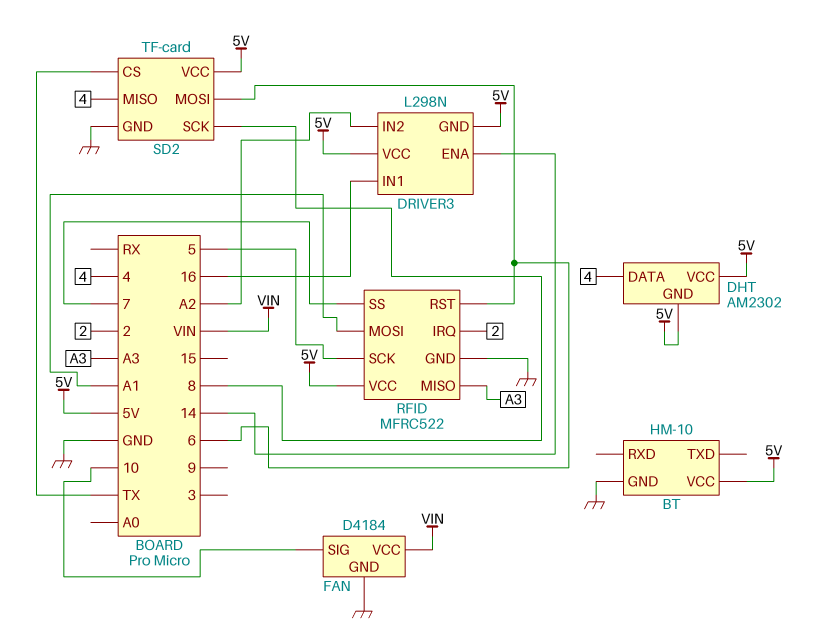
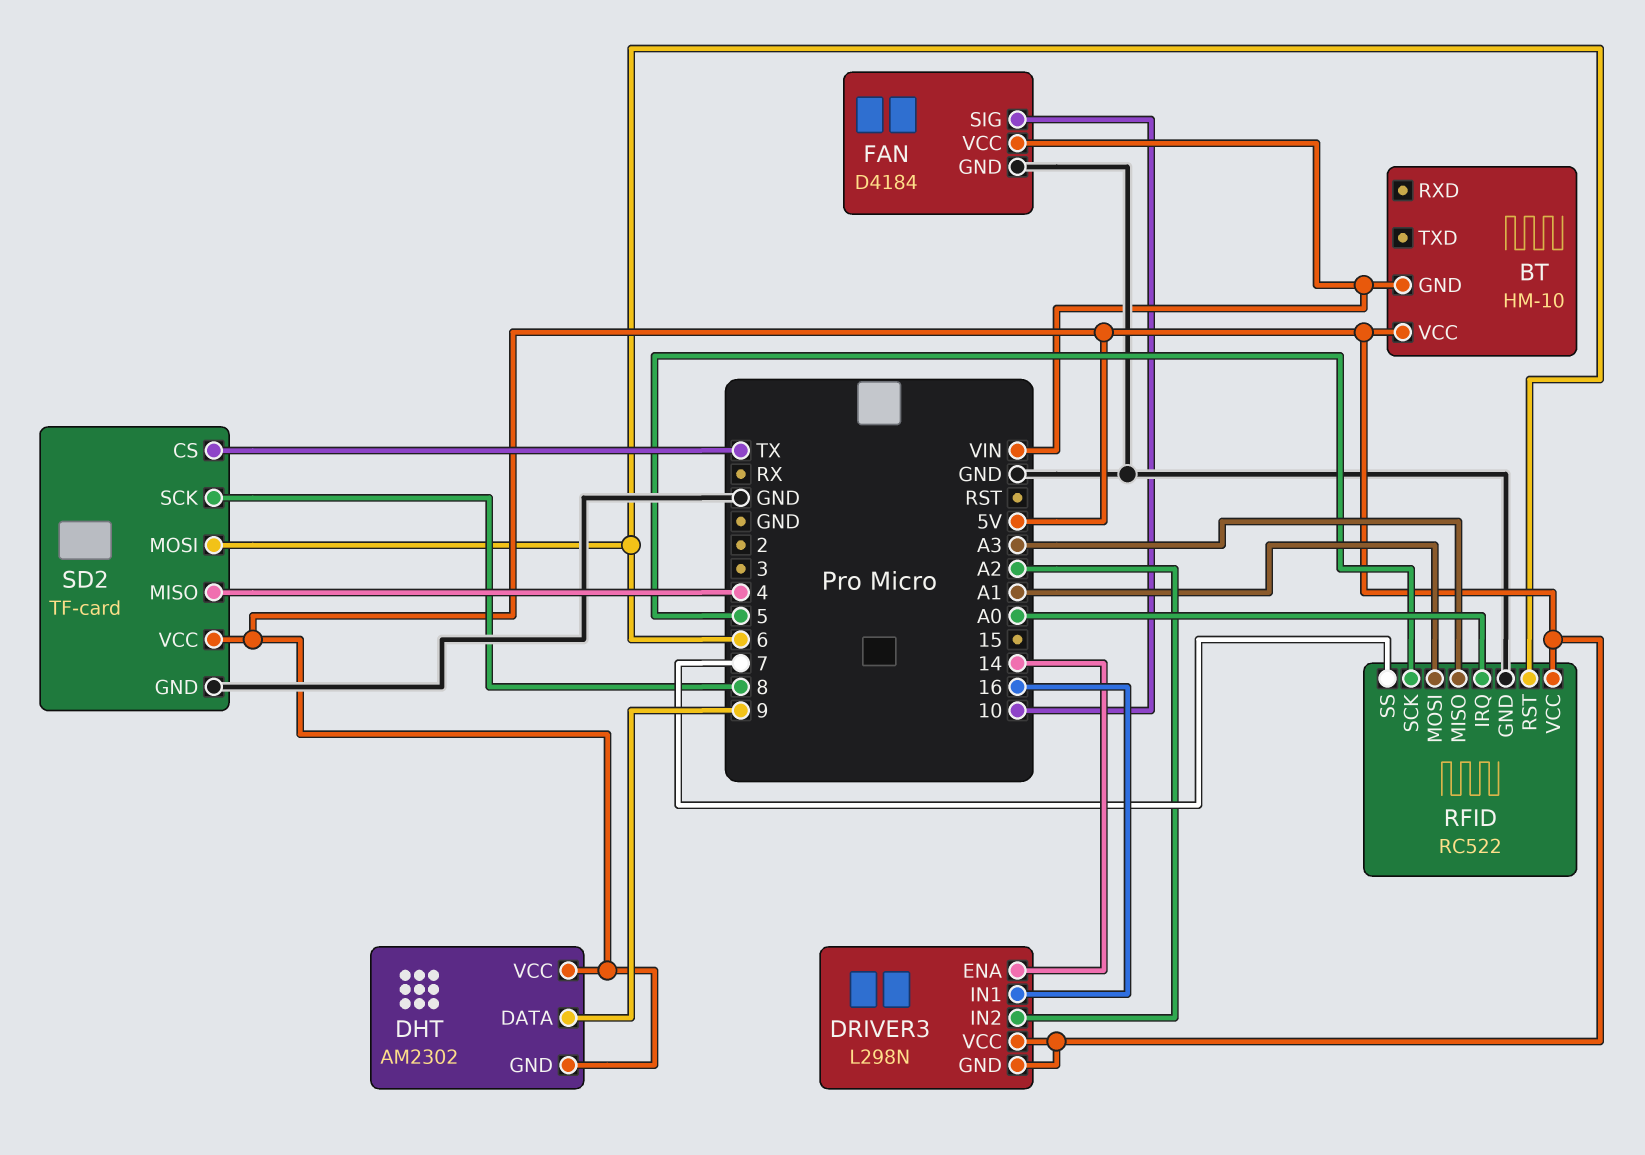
BT pin GND: GND -> VIN
DHT pin DATA: 4 -> 9
RFID: MFRC522 -> RC522
RFID pin IRQ: 2 -> A0

